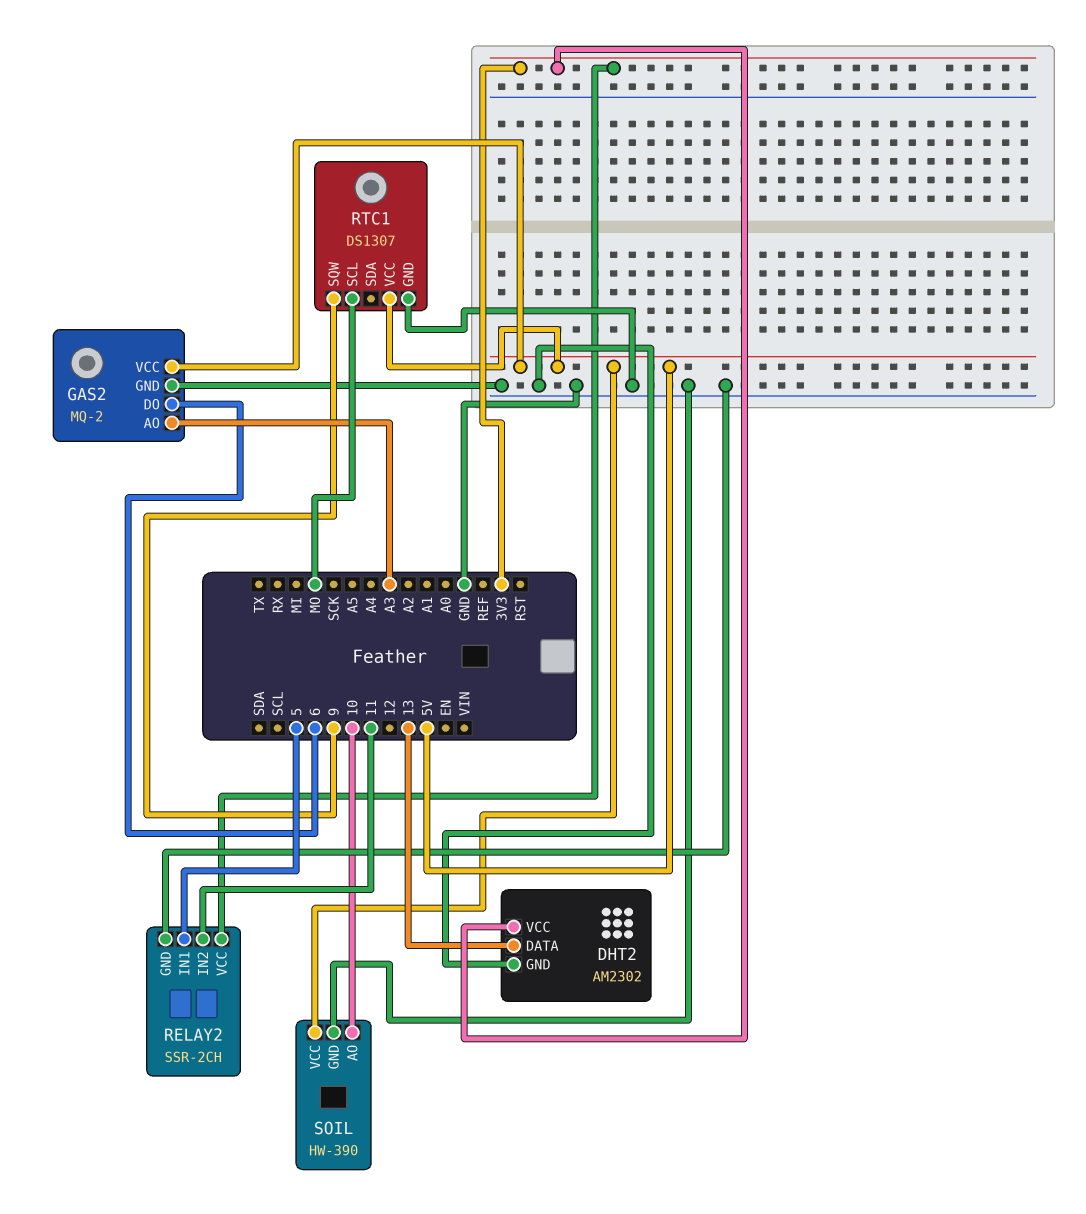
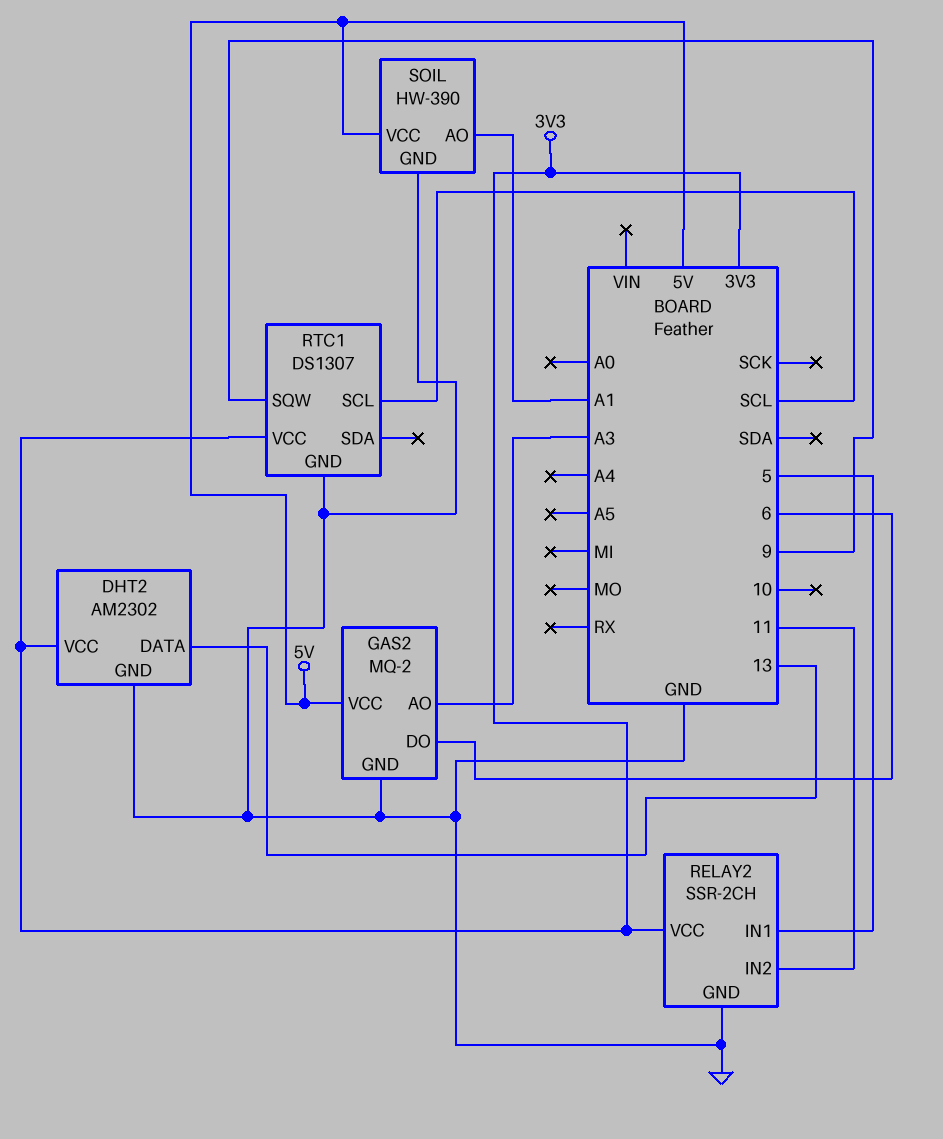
RTC1 pin SCL: MO -> SCL
RTC1 pin VCC: 5V -> 3V3
SOIL pin AO: 10 -> A1

